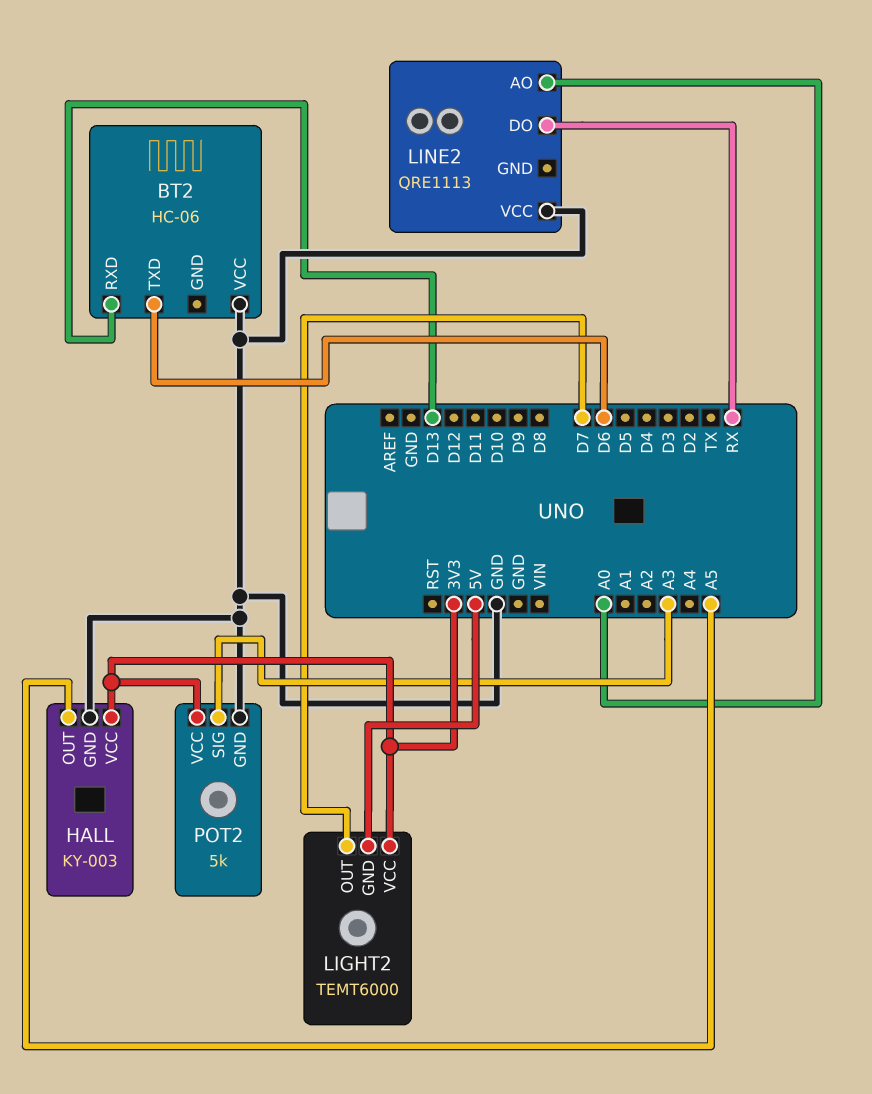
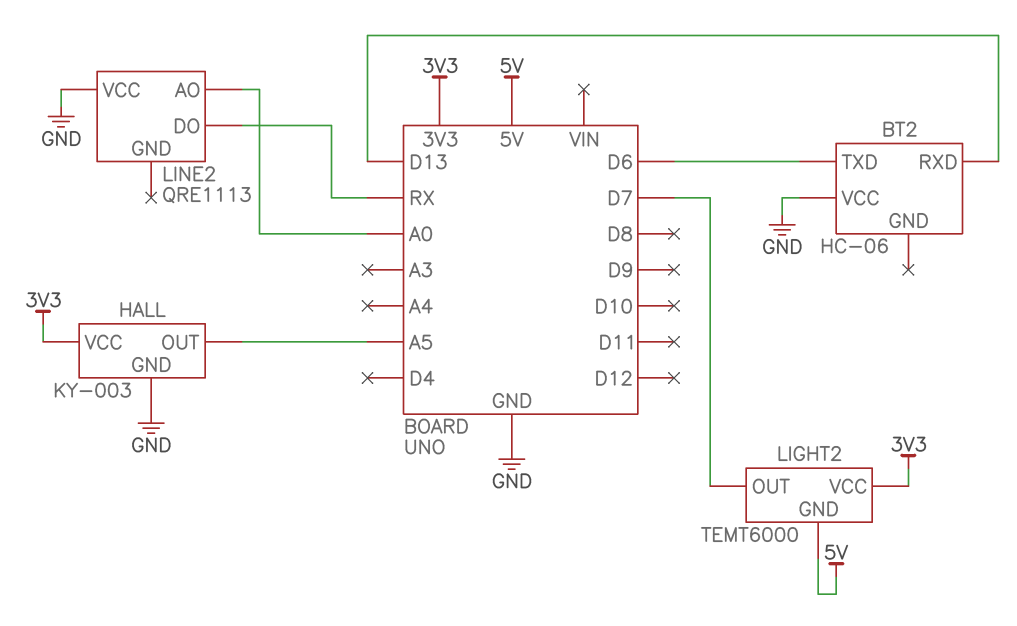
POT2: 5k -> none
POT2 pin GND: GND -> none
POT2 pin SIG: A3 -> none
POT2 pin VCC: 3V3 -> none

